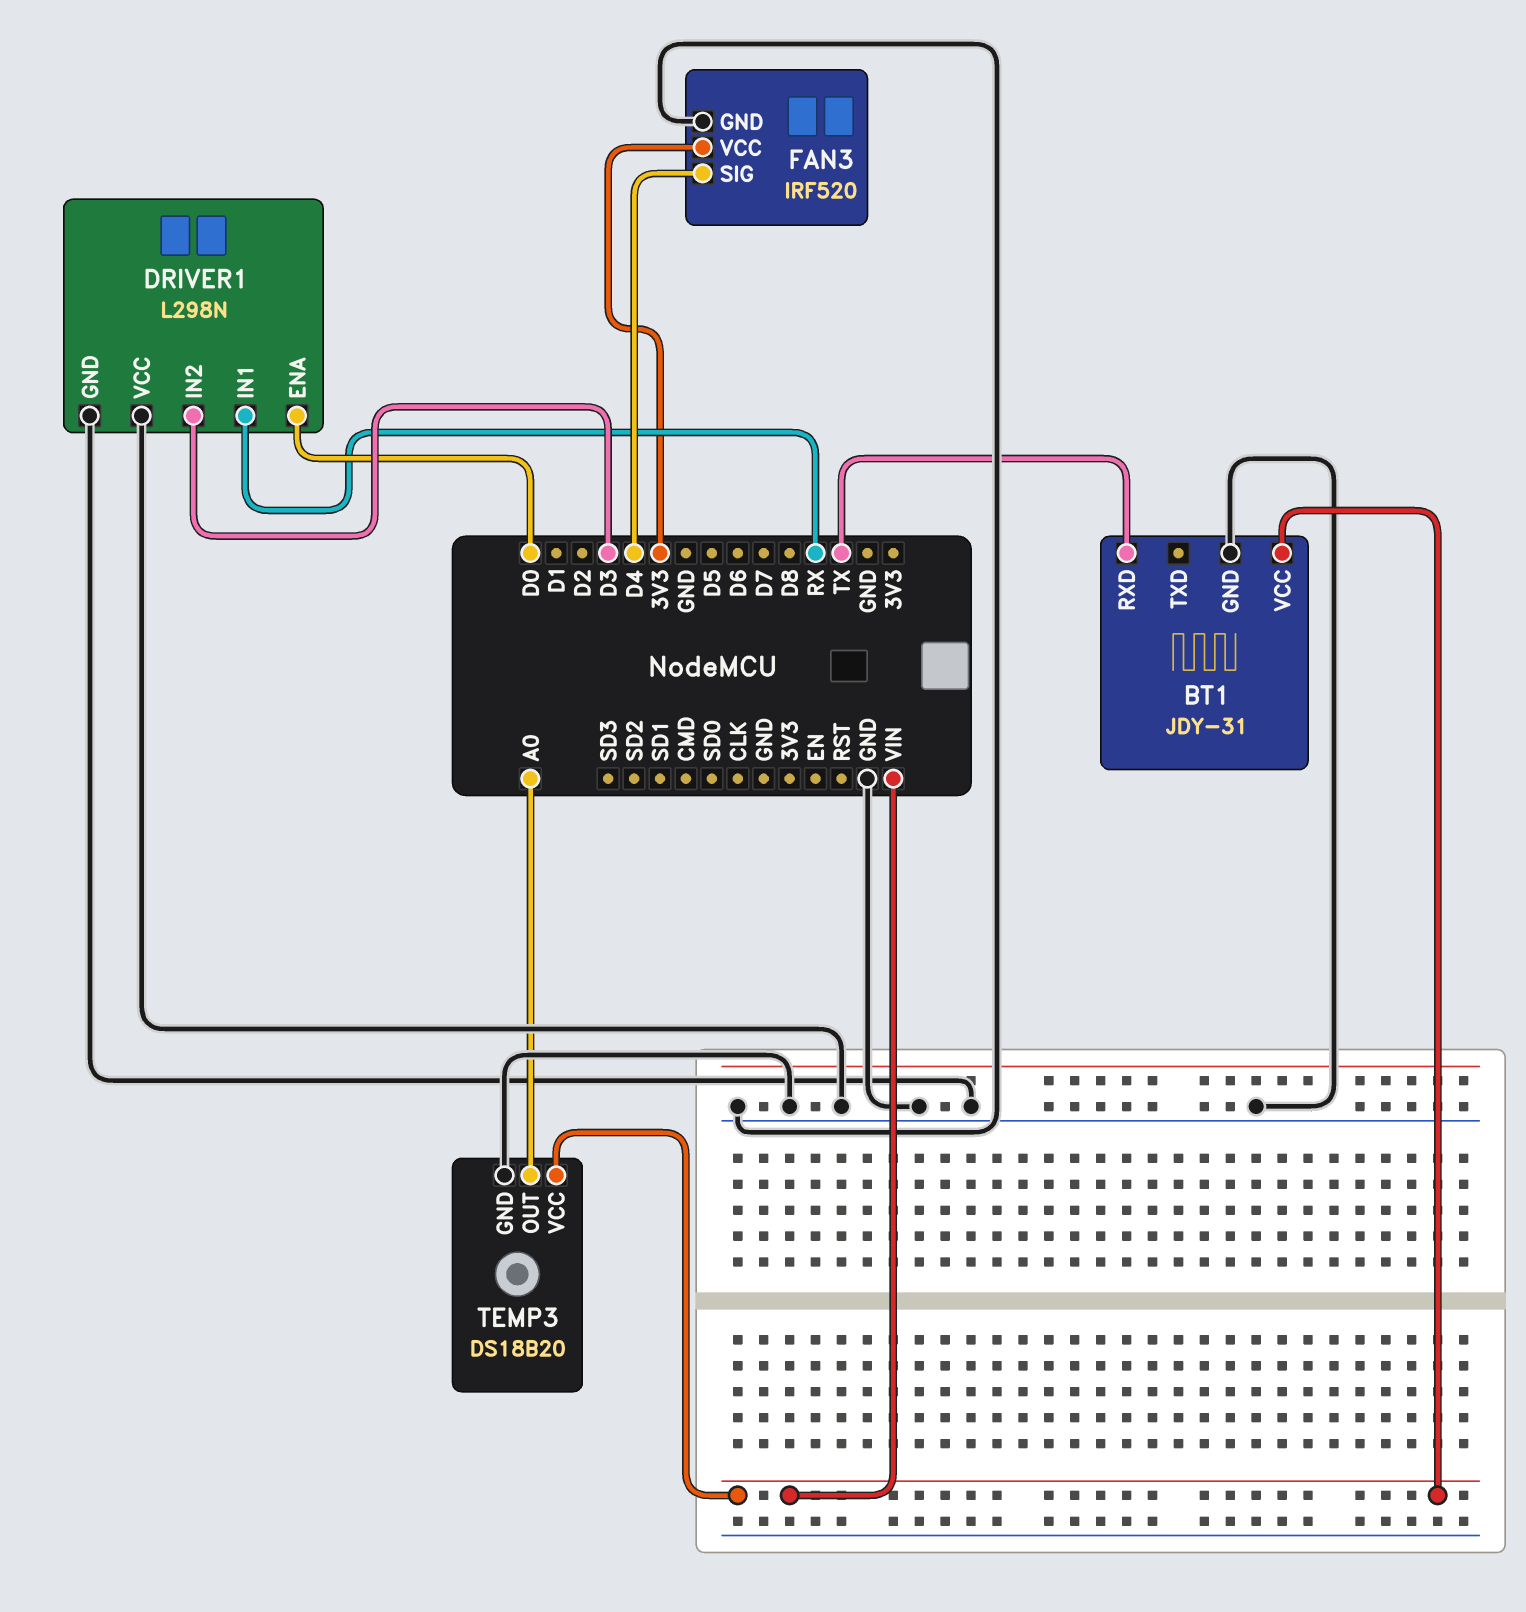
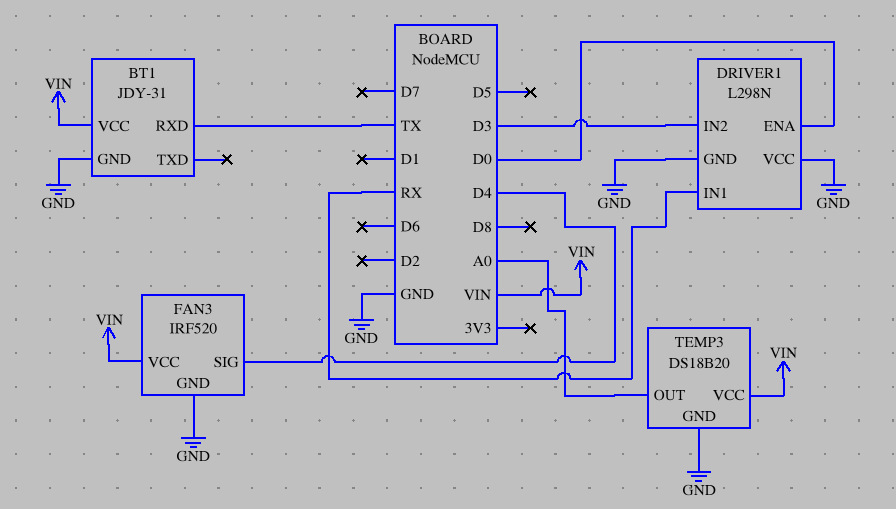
FAN3 pin VCC: 3V3 -> VIN

